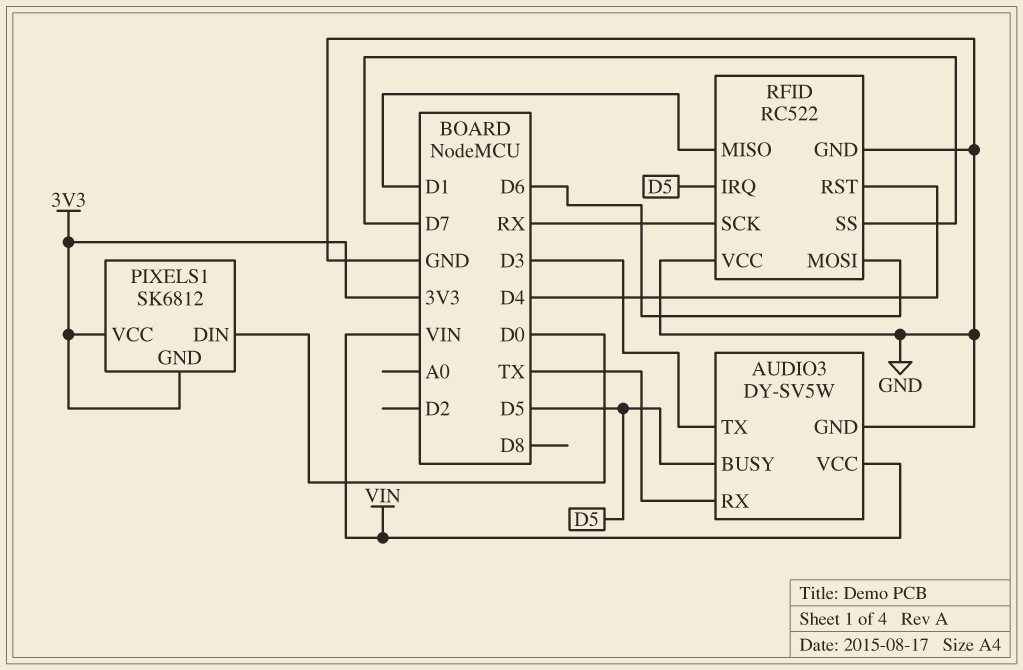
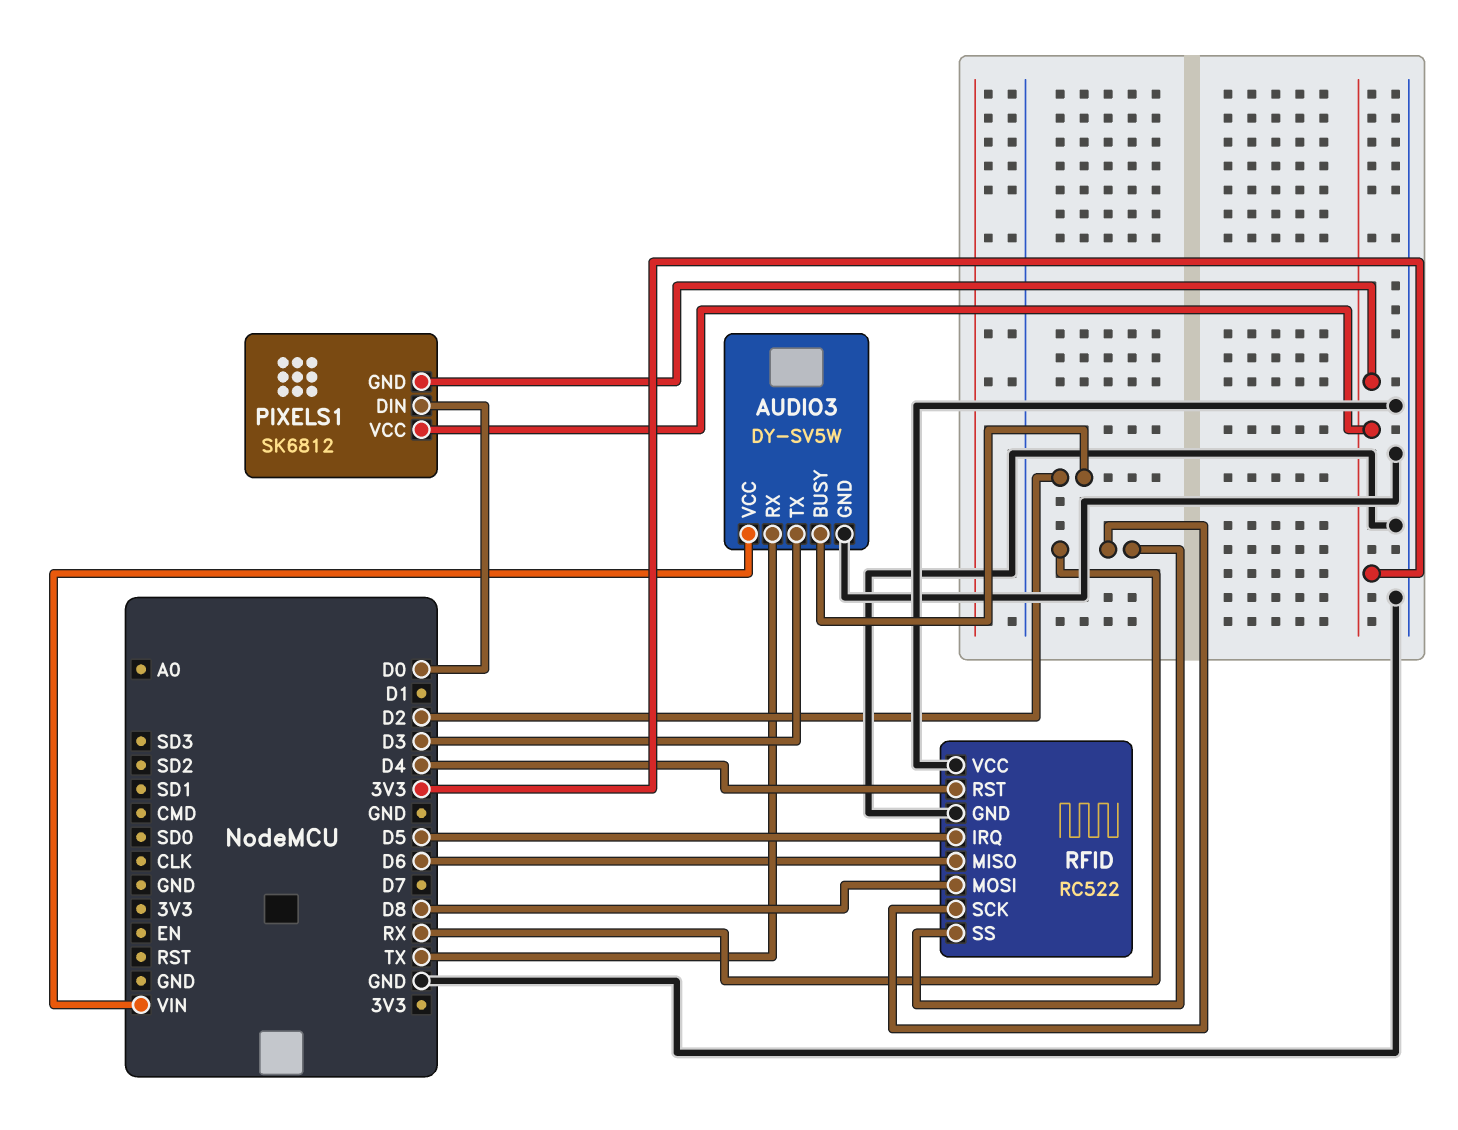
AUDIO3 pin BUSY: D5 -> D2
RFID pin MISO: D1 -> D6
RFID pin MOSI: D6 -> D8
RFID pin SS: D7 -> RX

